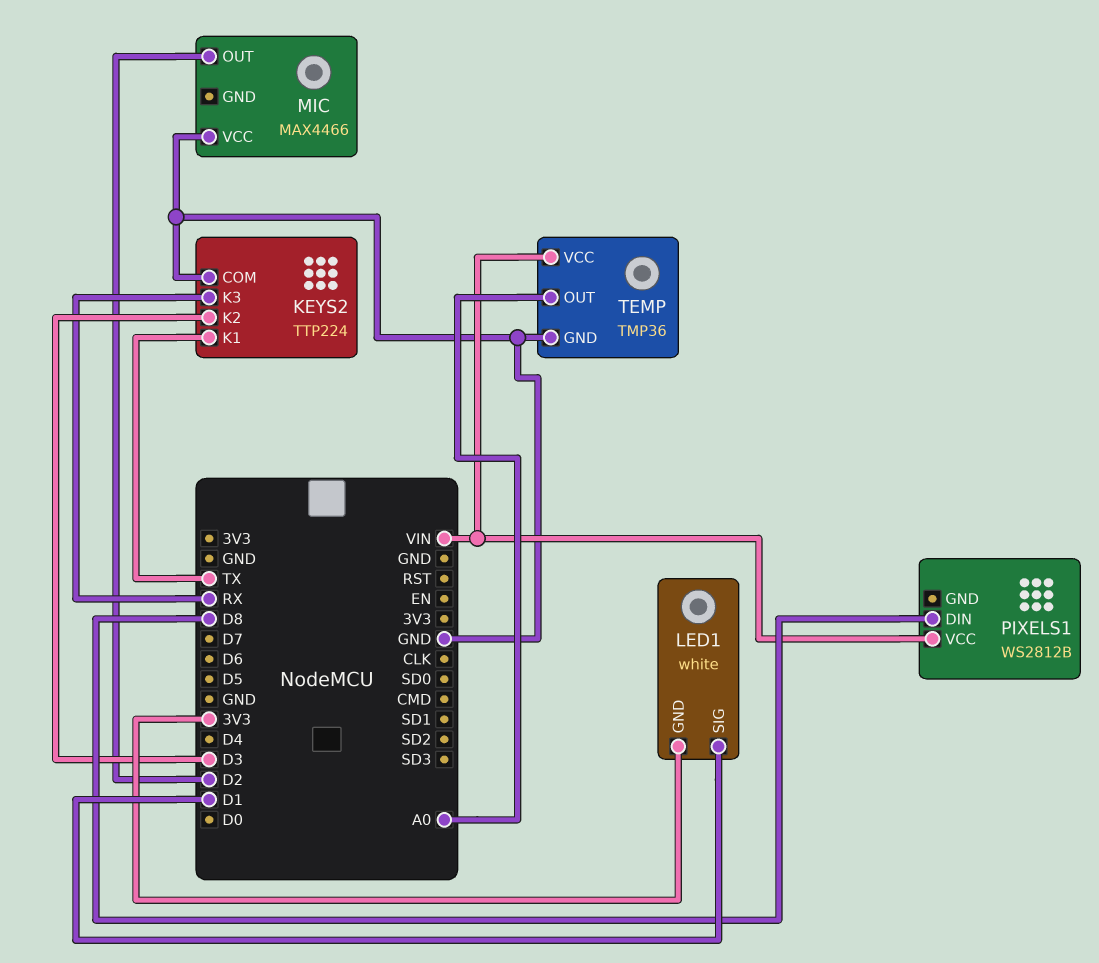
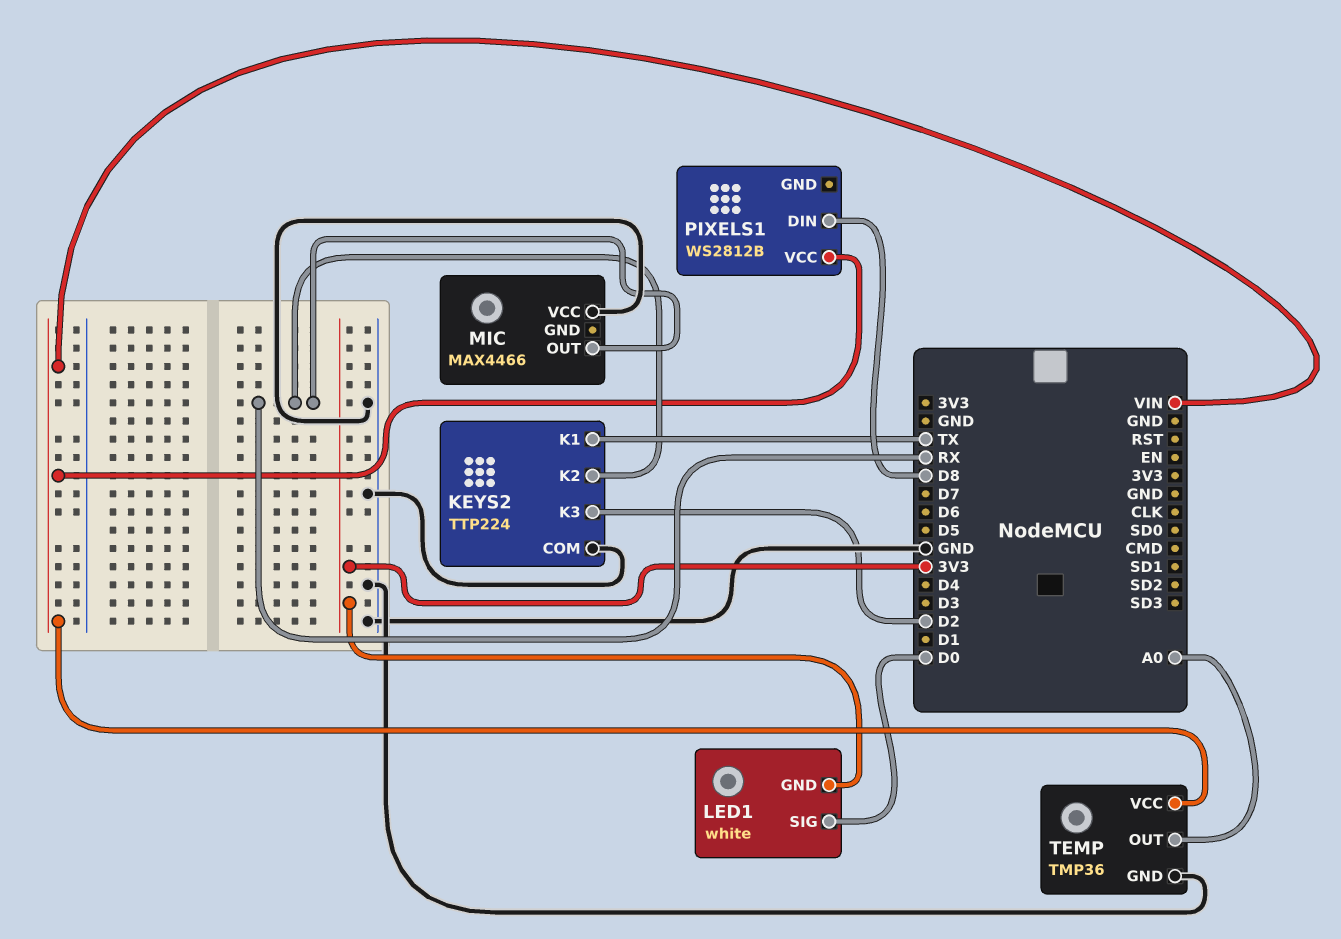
KEYS2 pin K2: D3 -> RX
KEYS2 pin K3: RX -> D2
LED1 pin SIG: D1 -> D0
MIC pin OUT: D2 -> RX

